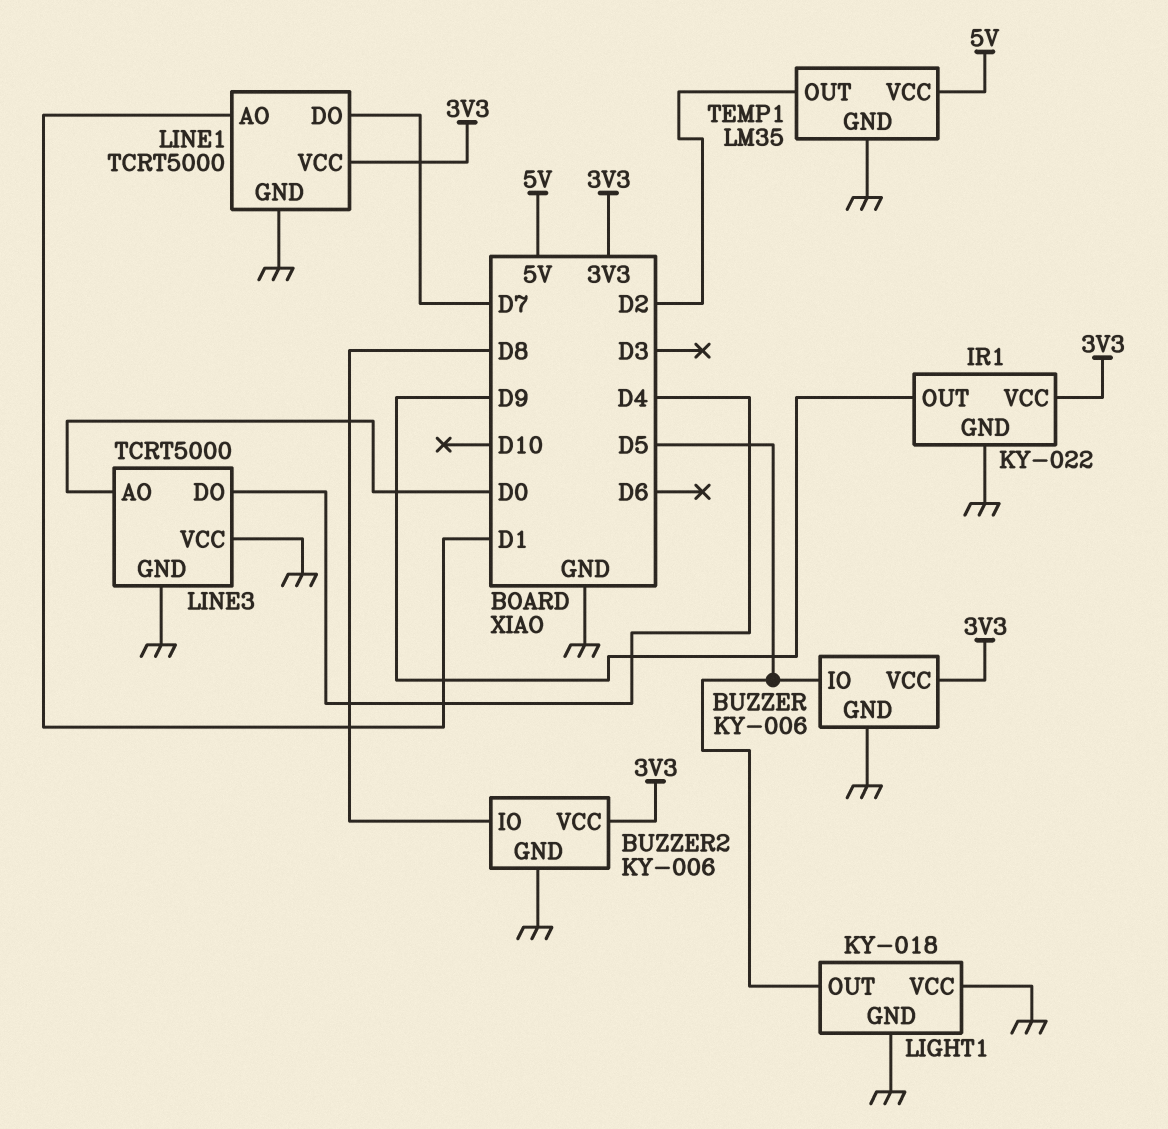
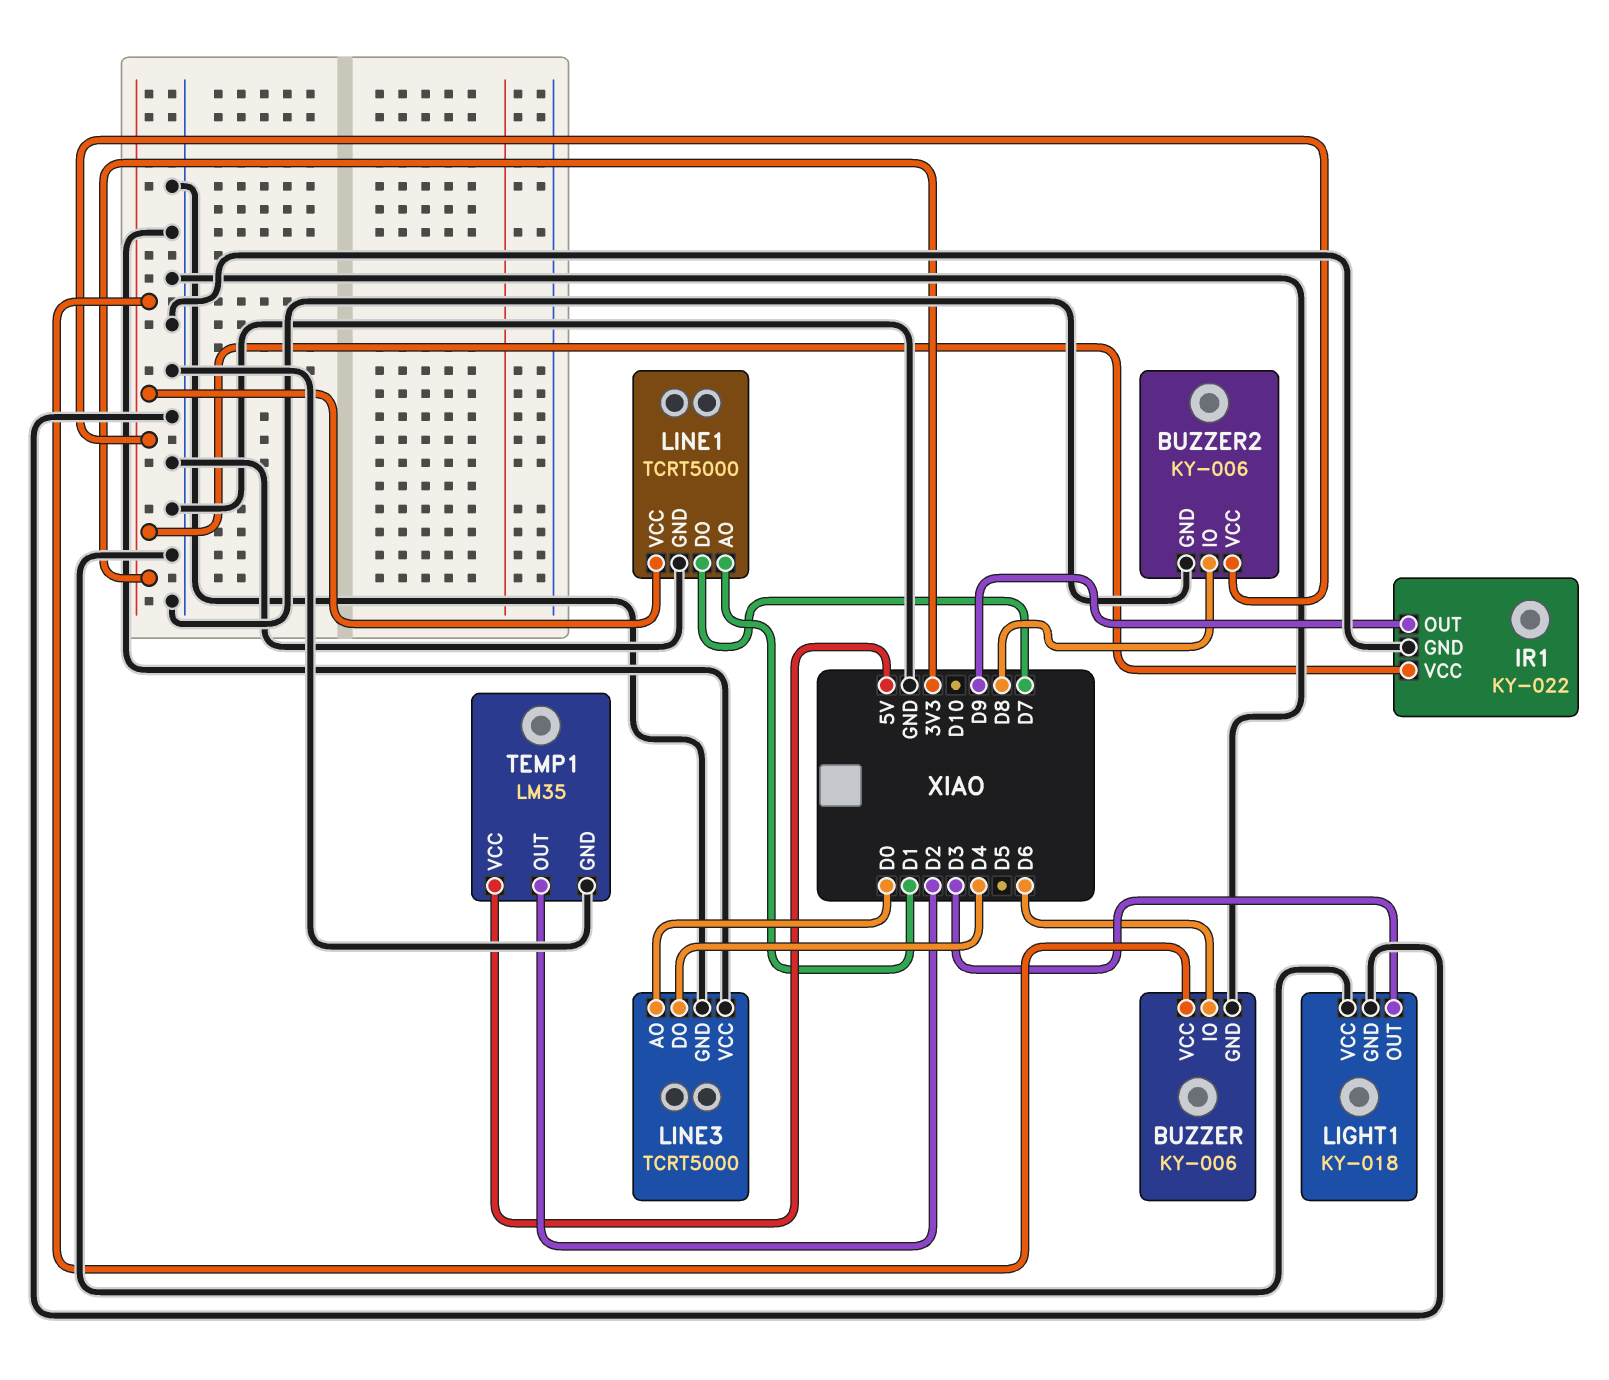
BUZZER pin IO: D5 -> D6
LIGHT1 pin OUT: D5 -> D3

